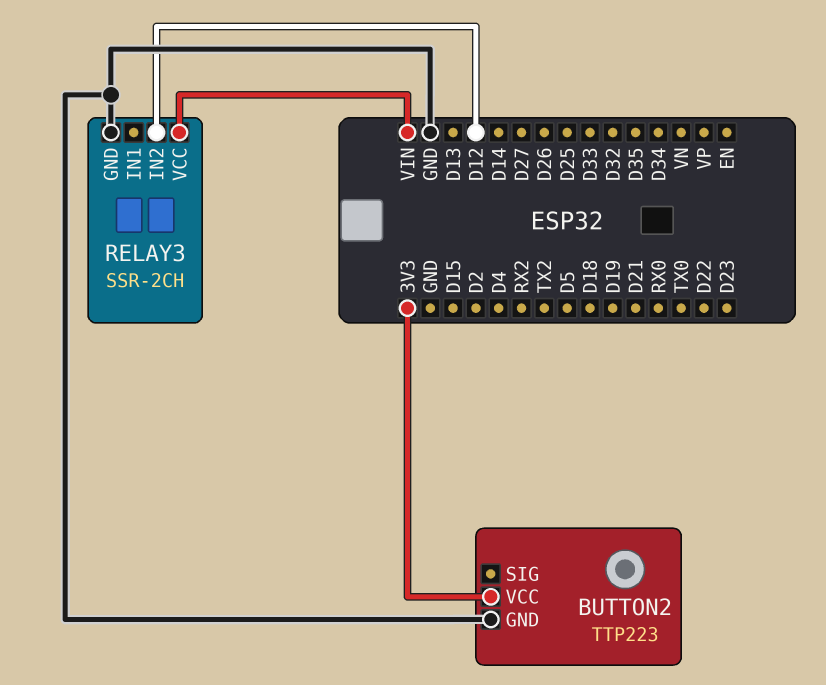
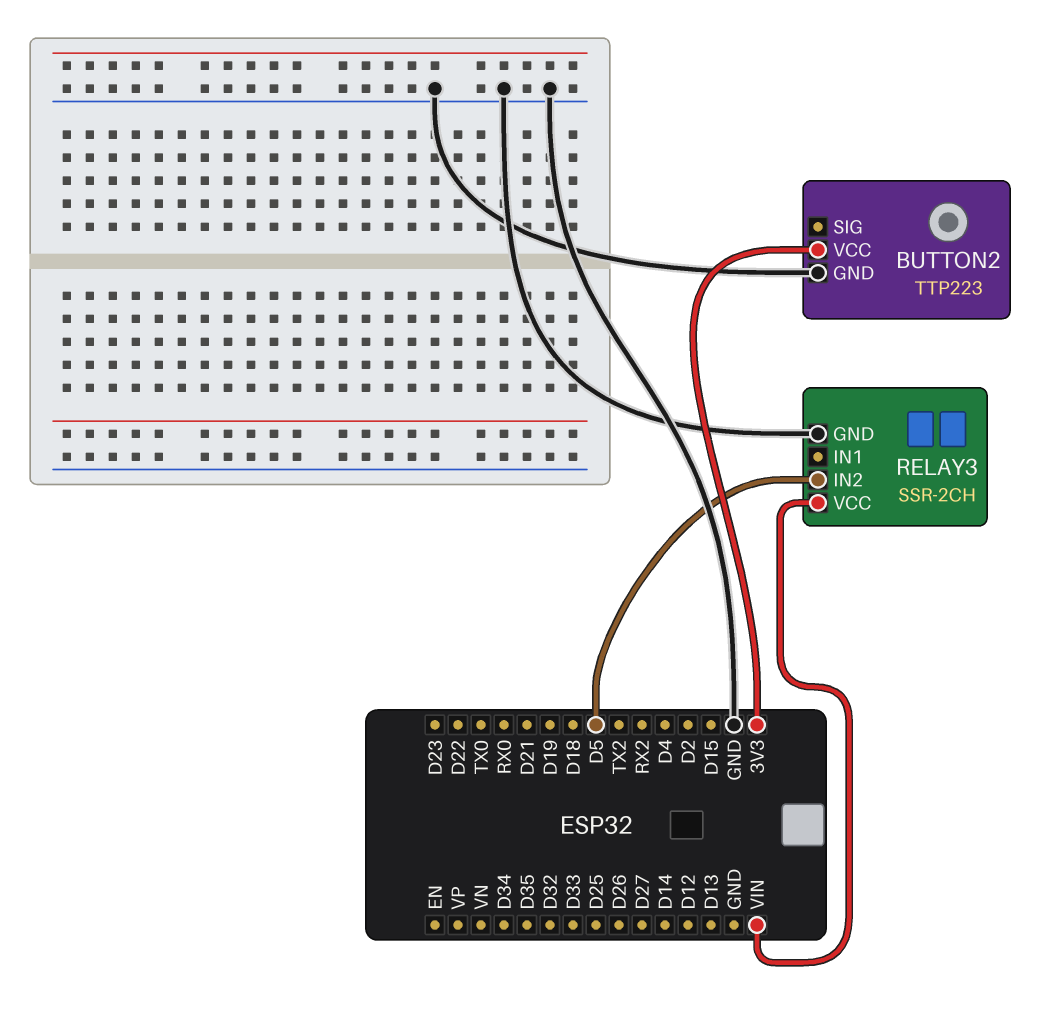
RELAY3 pin IN2: D12 -> D5

